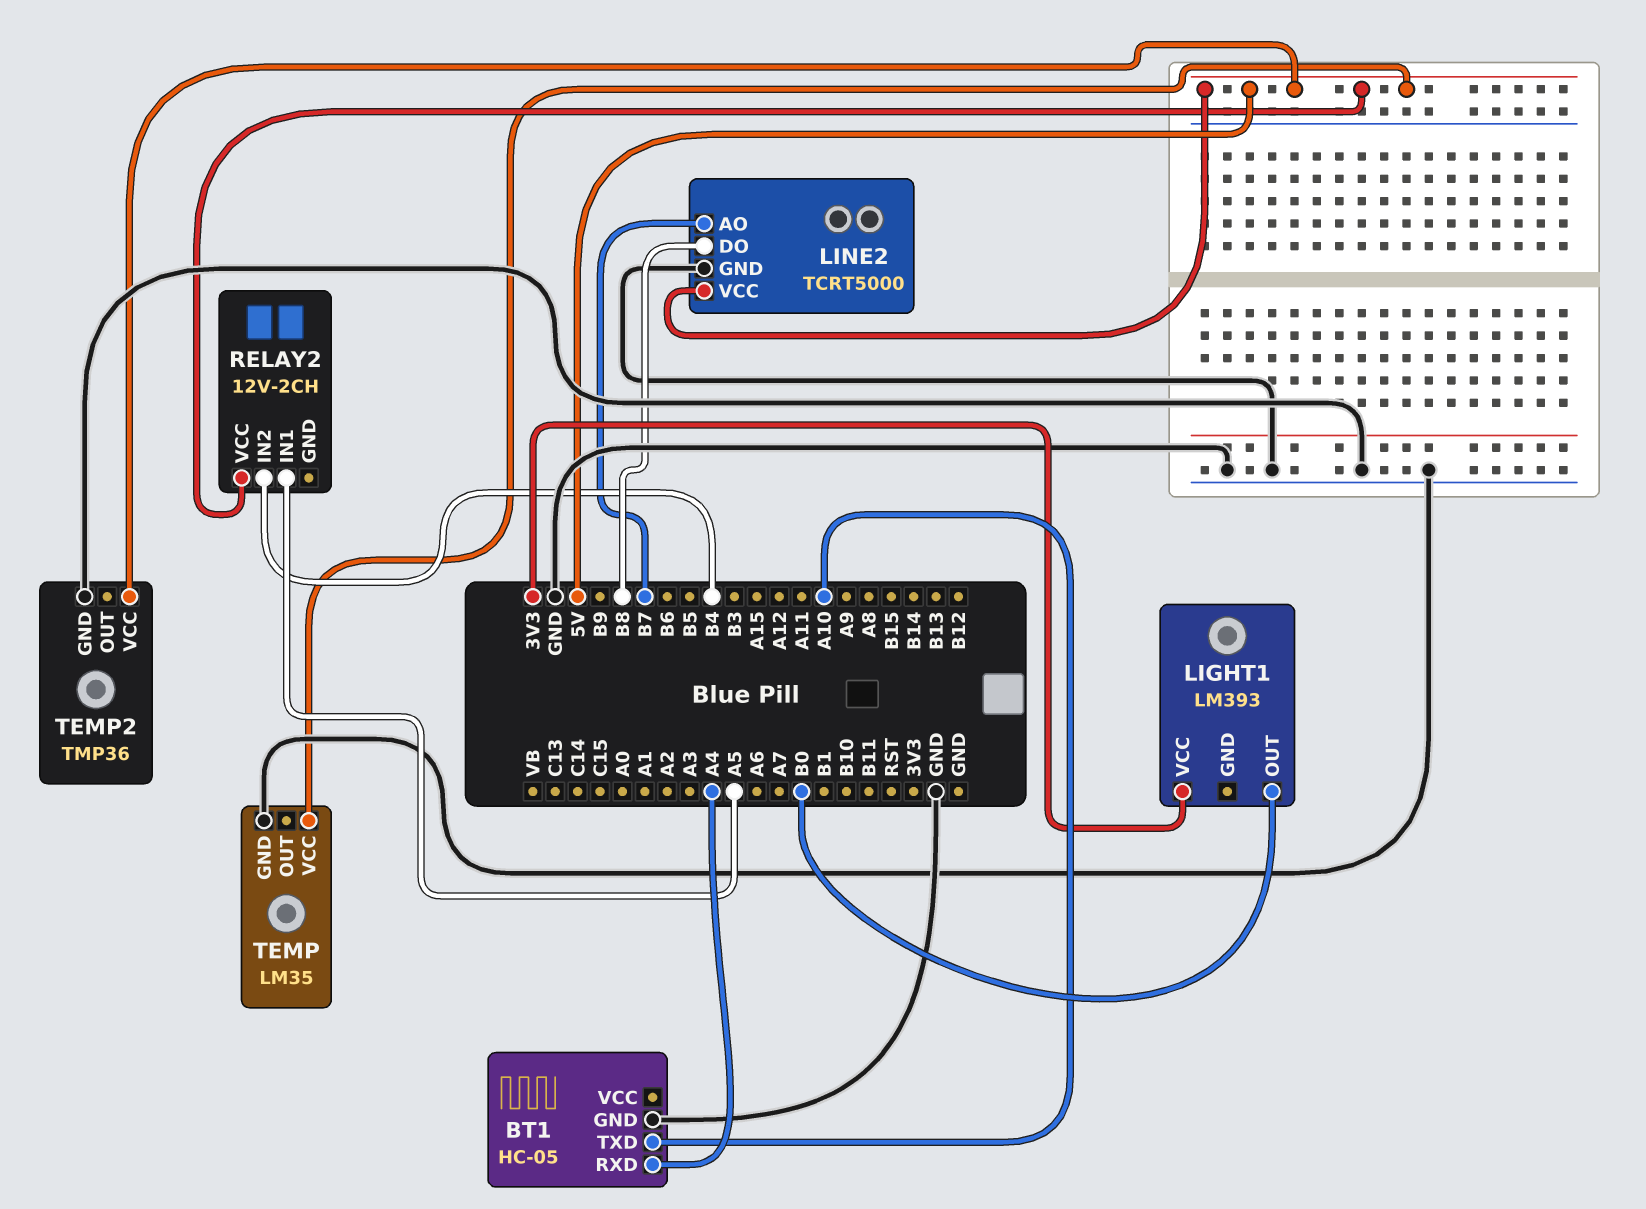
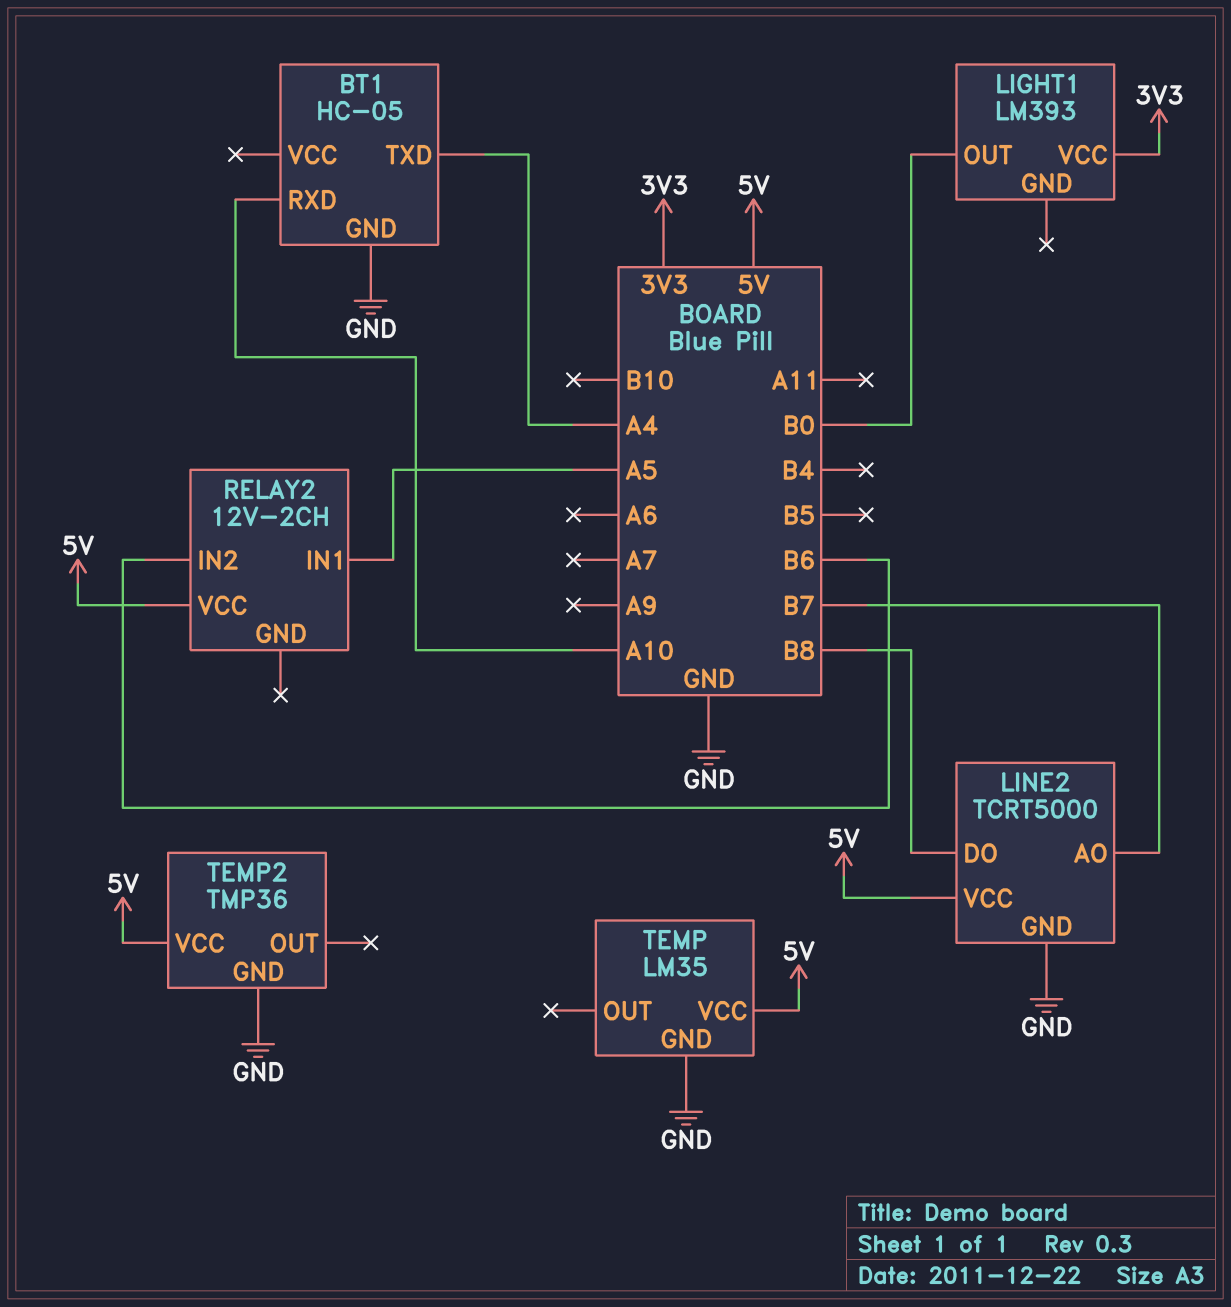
BT1 pin RXD: A4 -> A10
BT1 pin TXD: A10 -> A4
RELAY2 pin IN2: B4 -> B6

